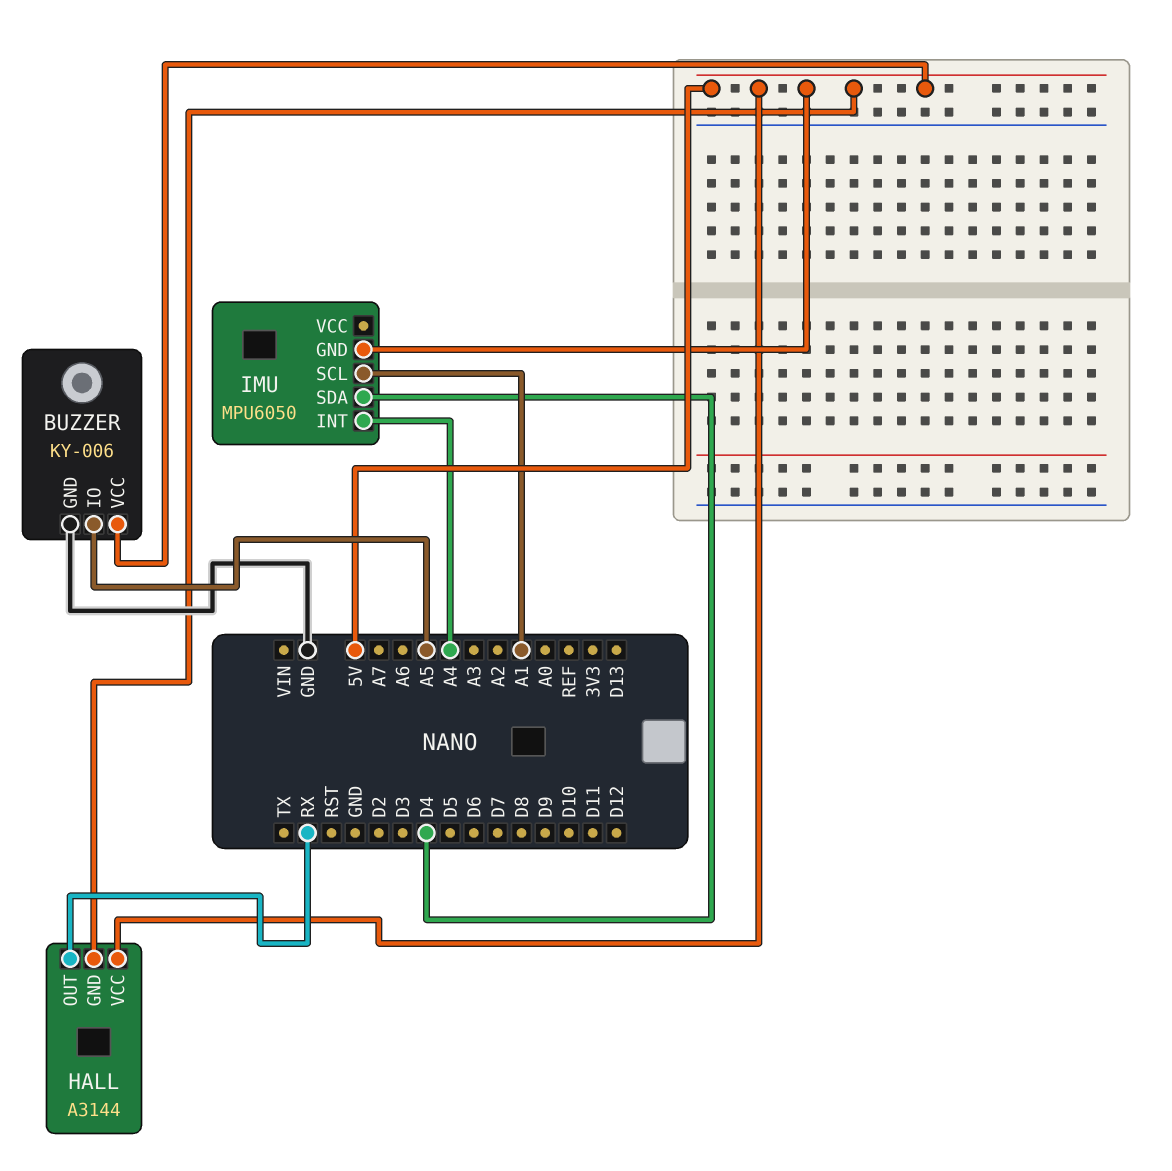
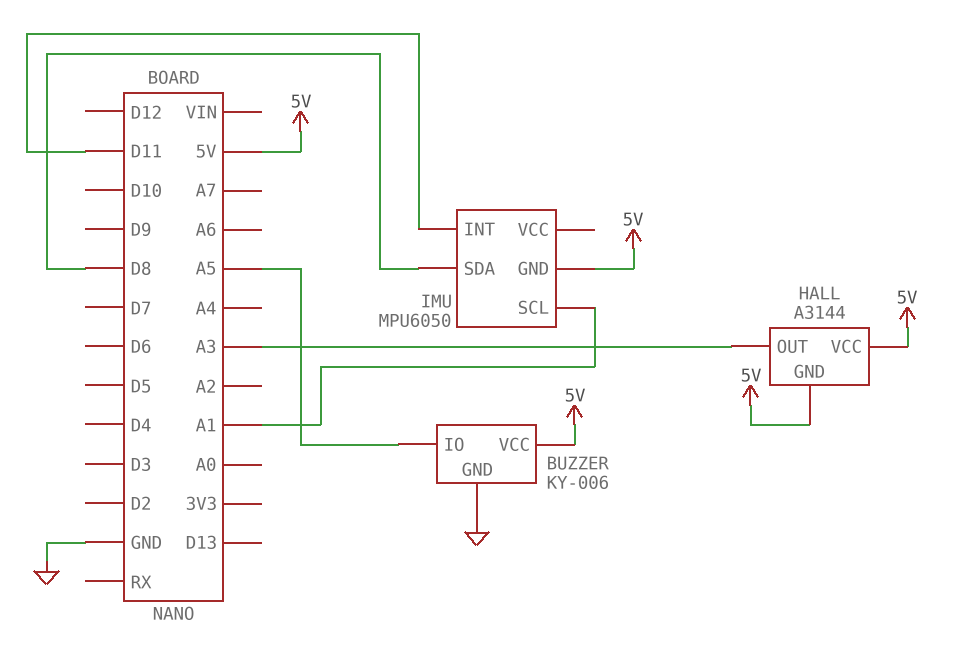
HALL pin OUT: RX -> A3
IMU pin INT: A4 -> D11
IMU pin SDA: D4 -> D8

